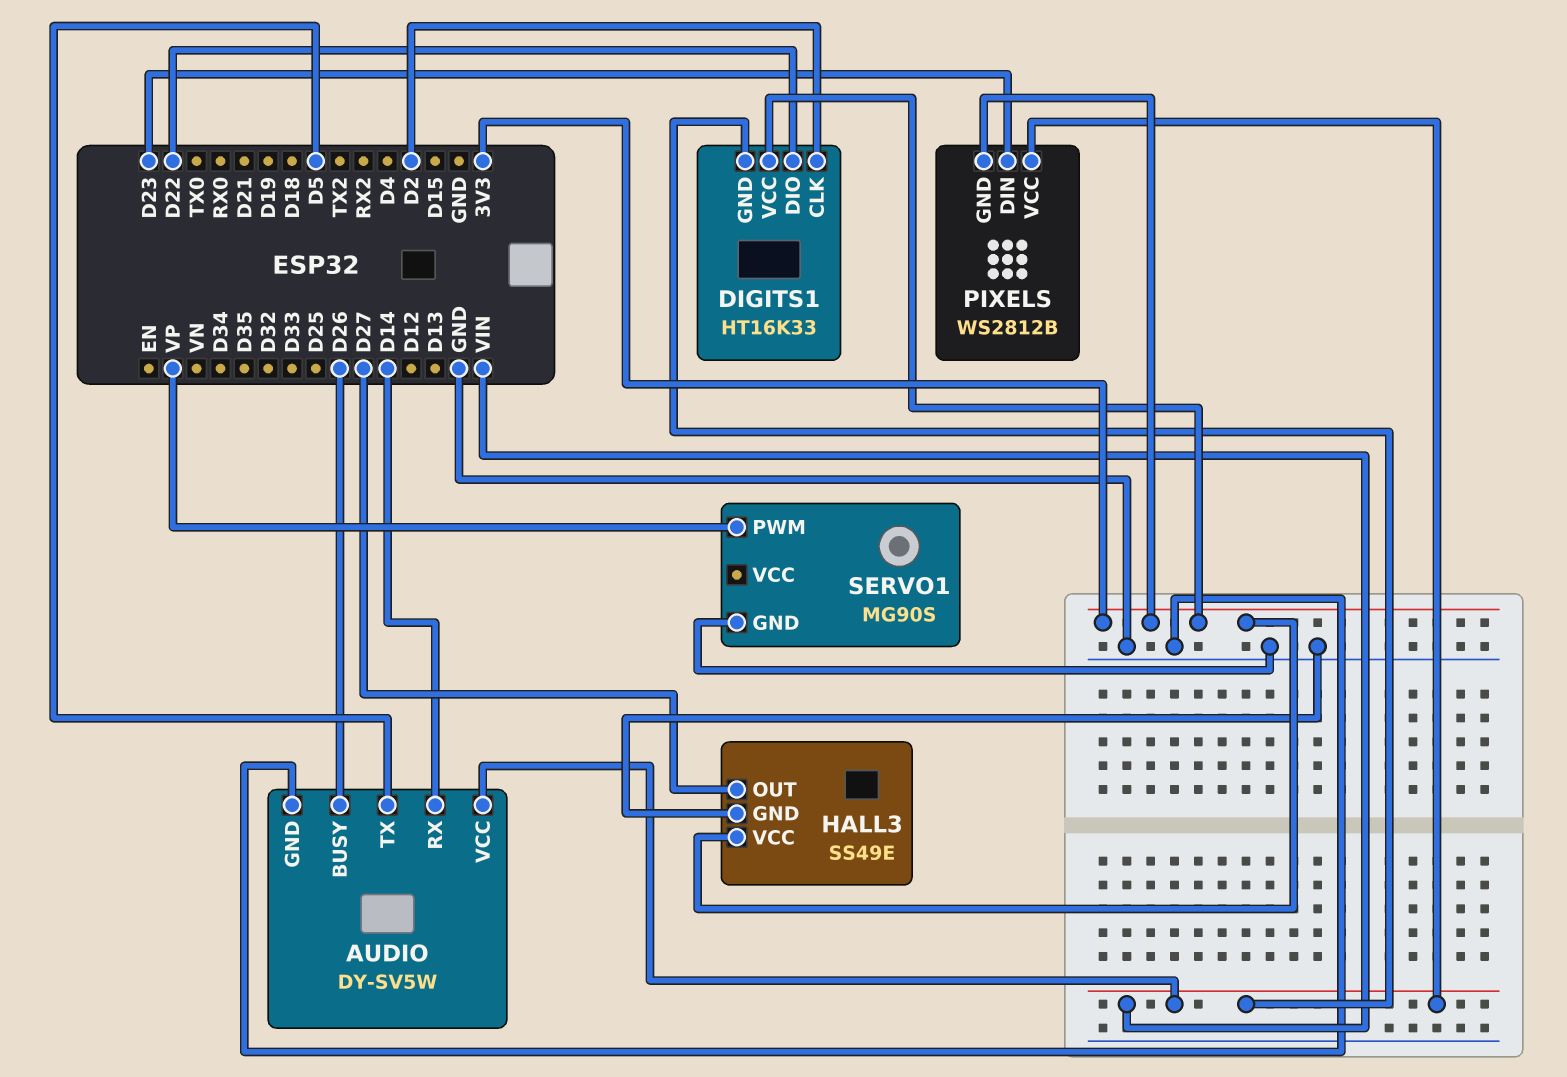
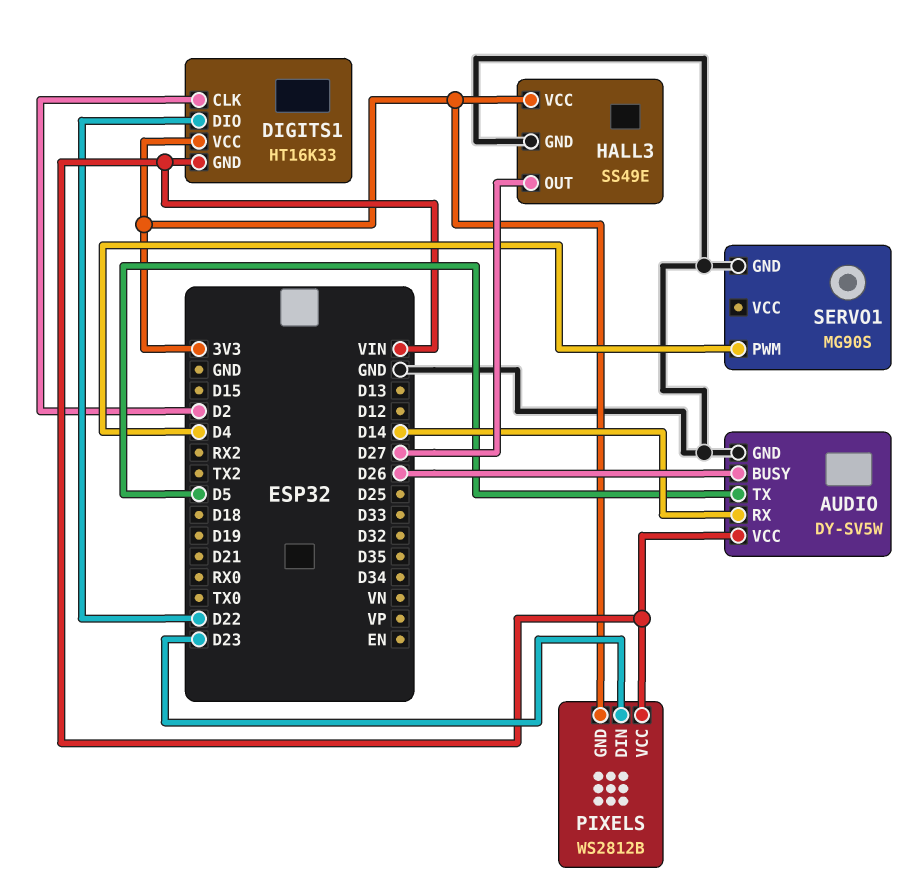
SERVO1 pin PWM: VP -> D4

